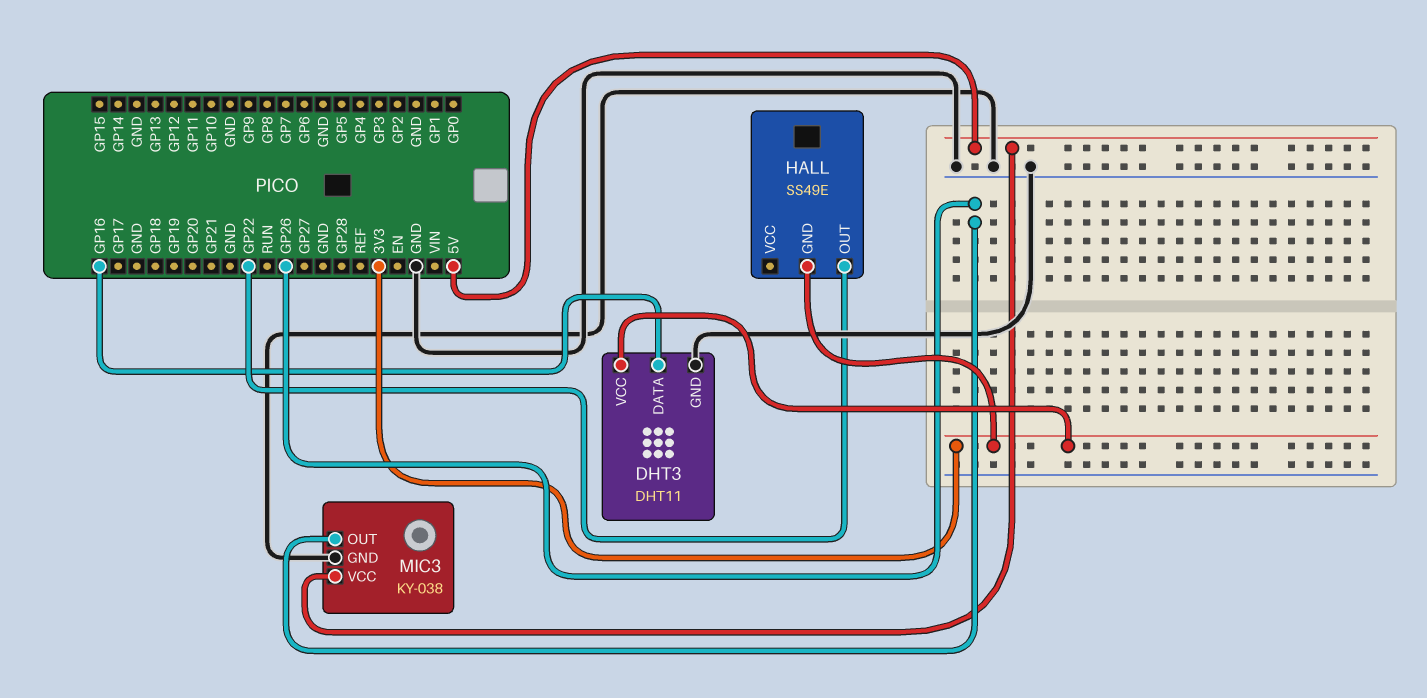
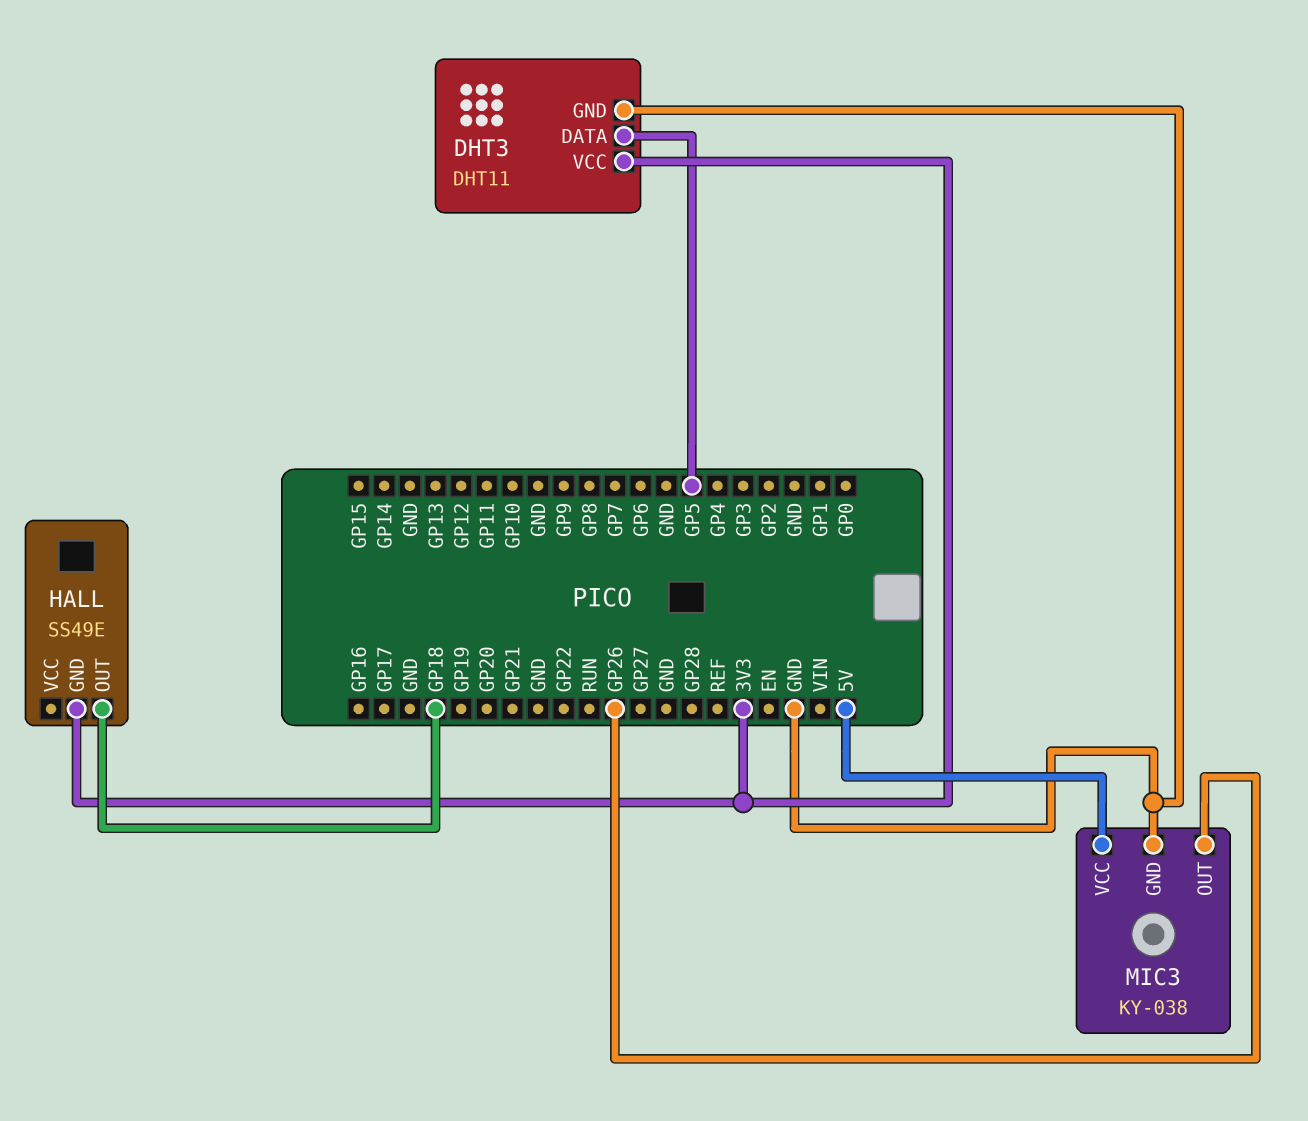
DHT3 pin DATA: GP16 -> GP5
HALL pin OUT: GP22 -> GP18

